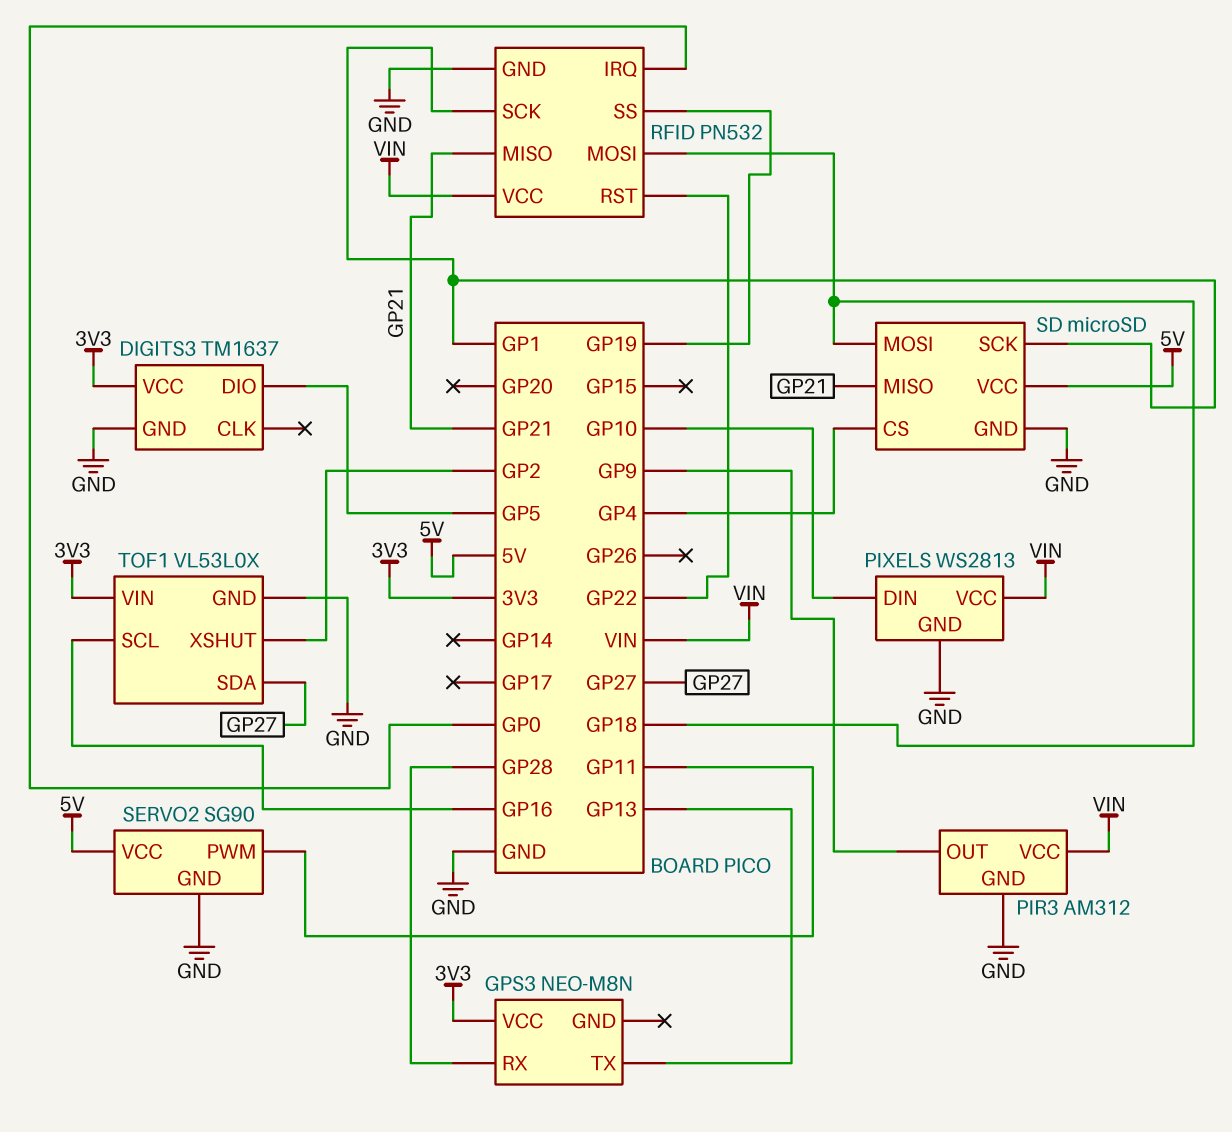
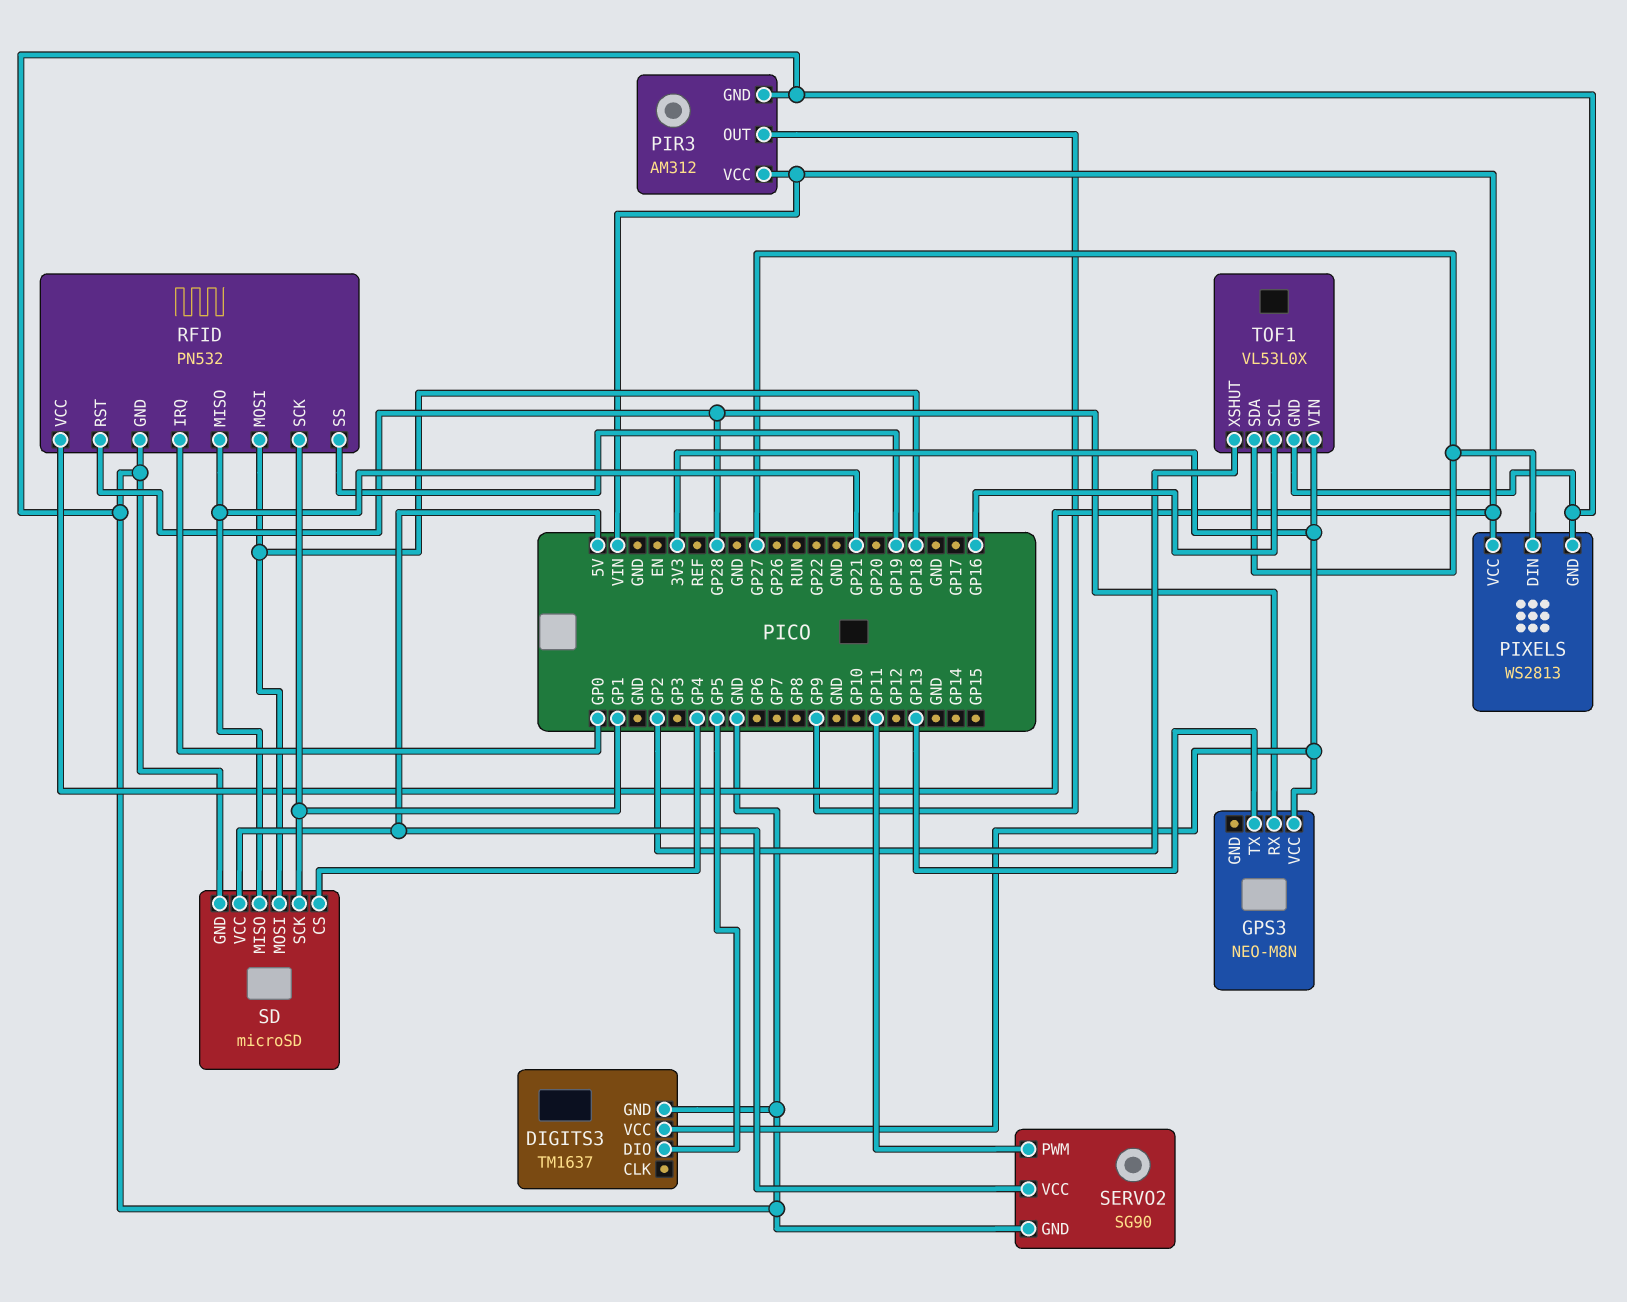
PIXELS pin DIN: GP10 -> GP27
RFID pin RST: GP22 -> GP28

